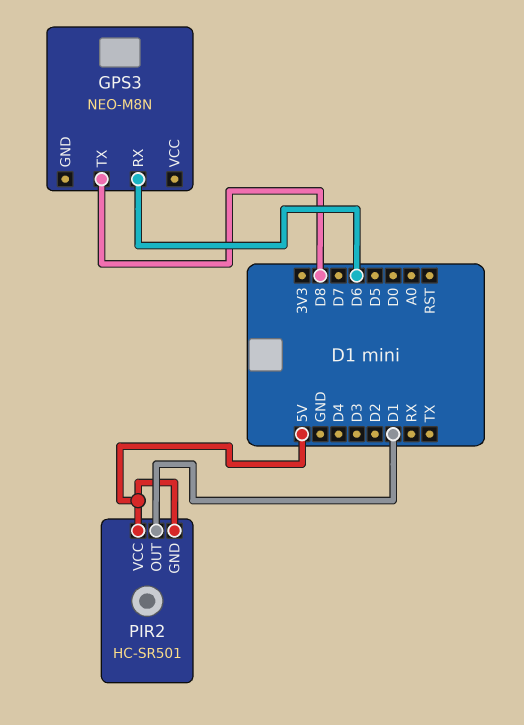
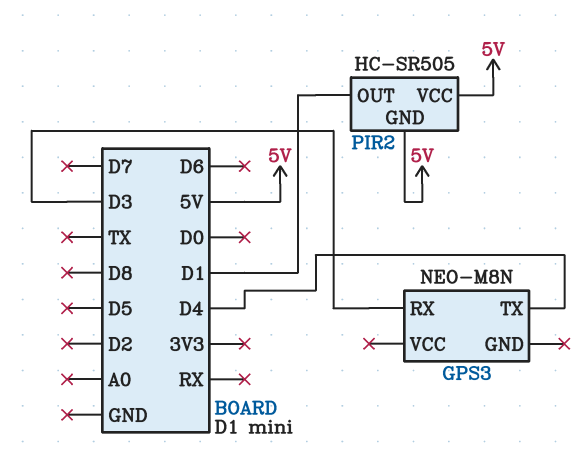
GPS3 pin RX: D6 -> D3
GPS3 pin TX: D8 -> D4
PIR2: HC-SR501 -> HC-SR505

